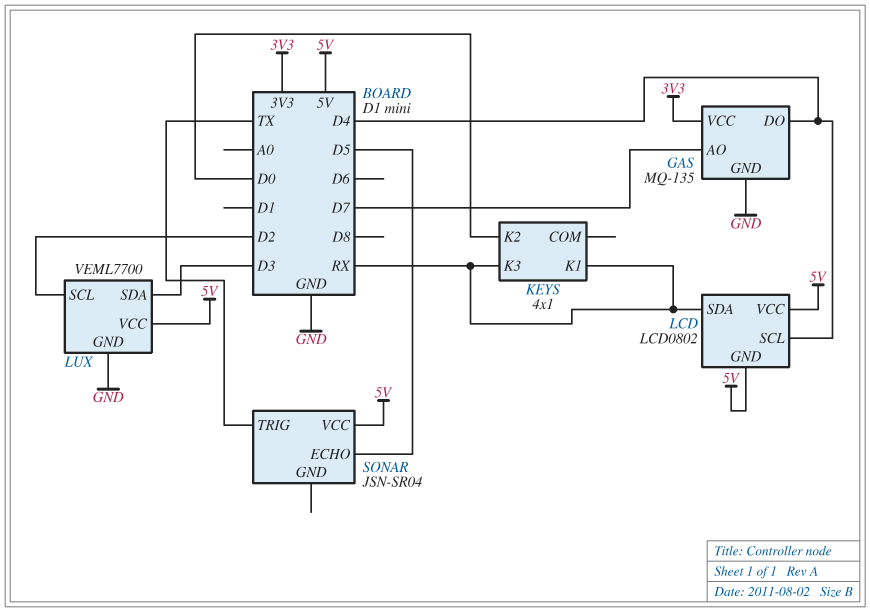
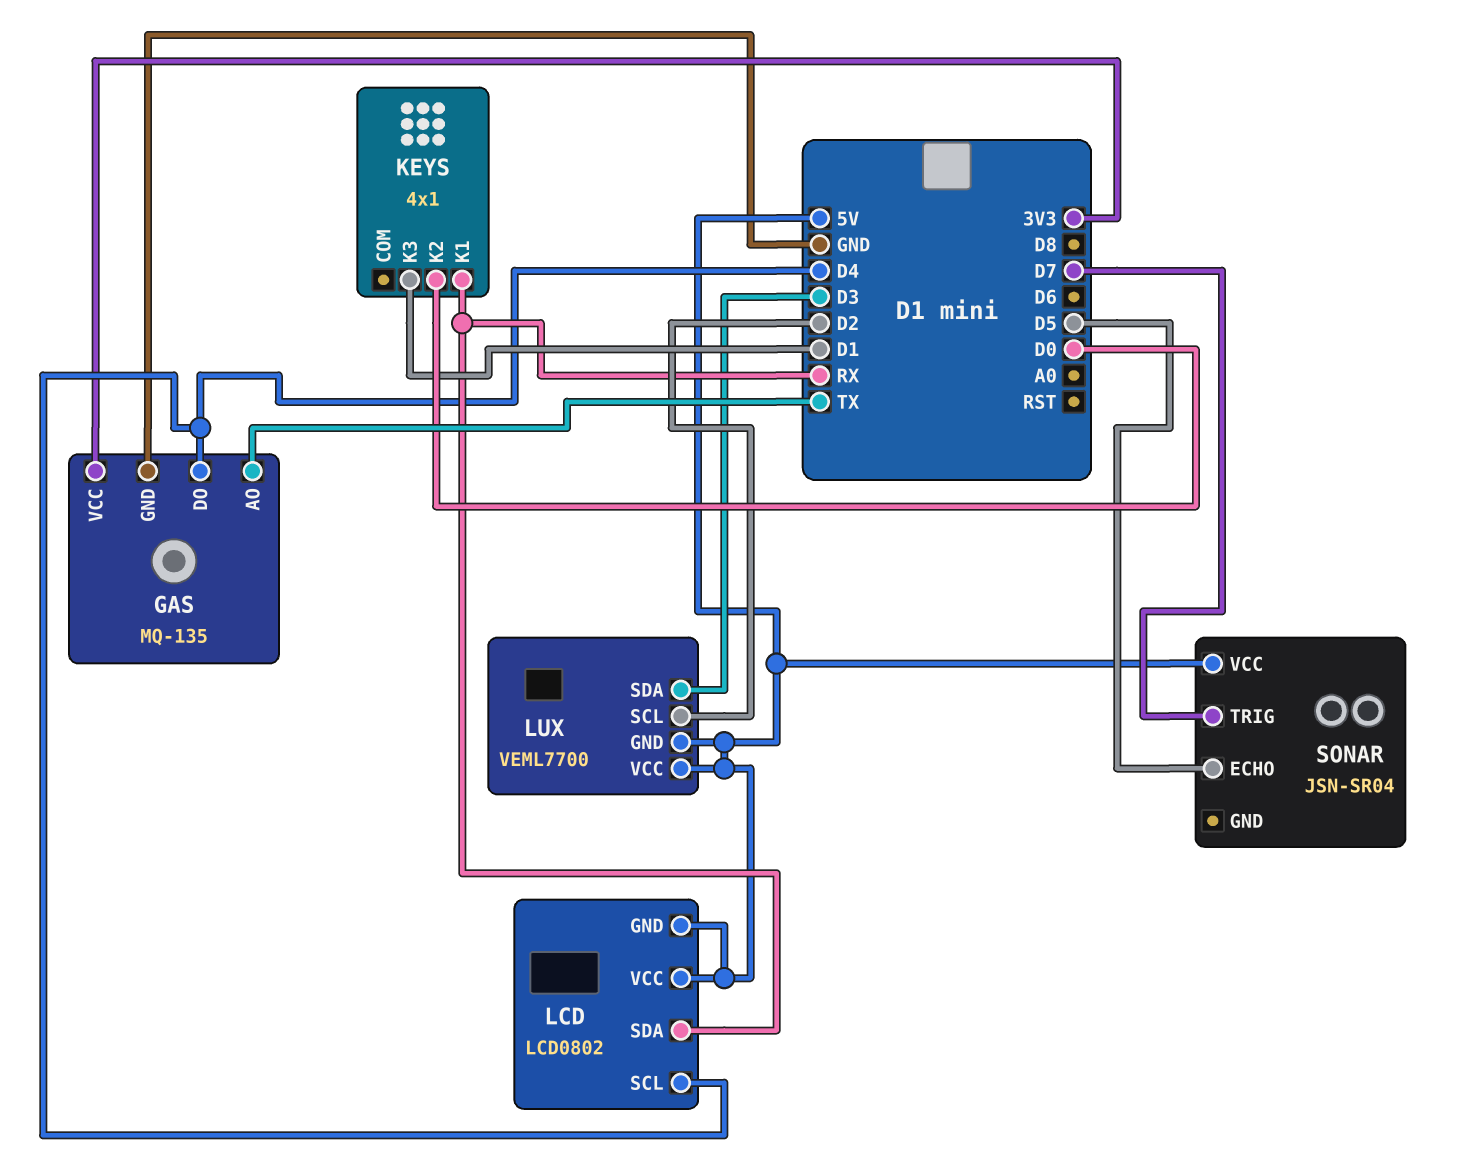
GAS pin AO: D7 -> TX
KEYS pin K3: RX -> D1
LUX pin GND: GND -> 5V
SONAR pin TRIG: TX -> D7

